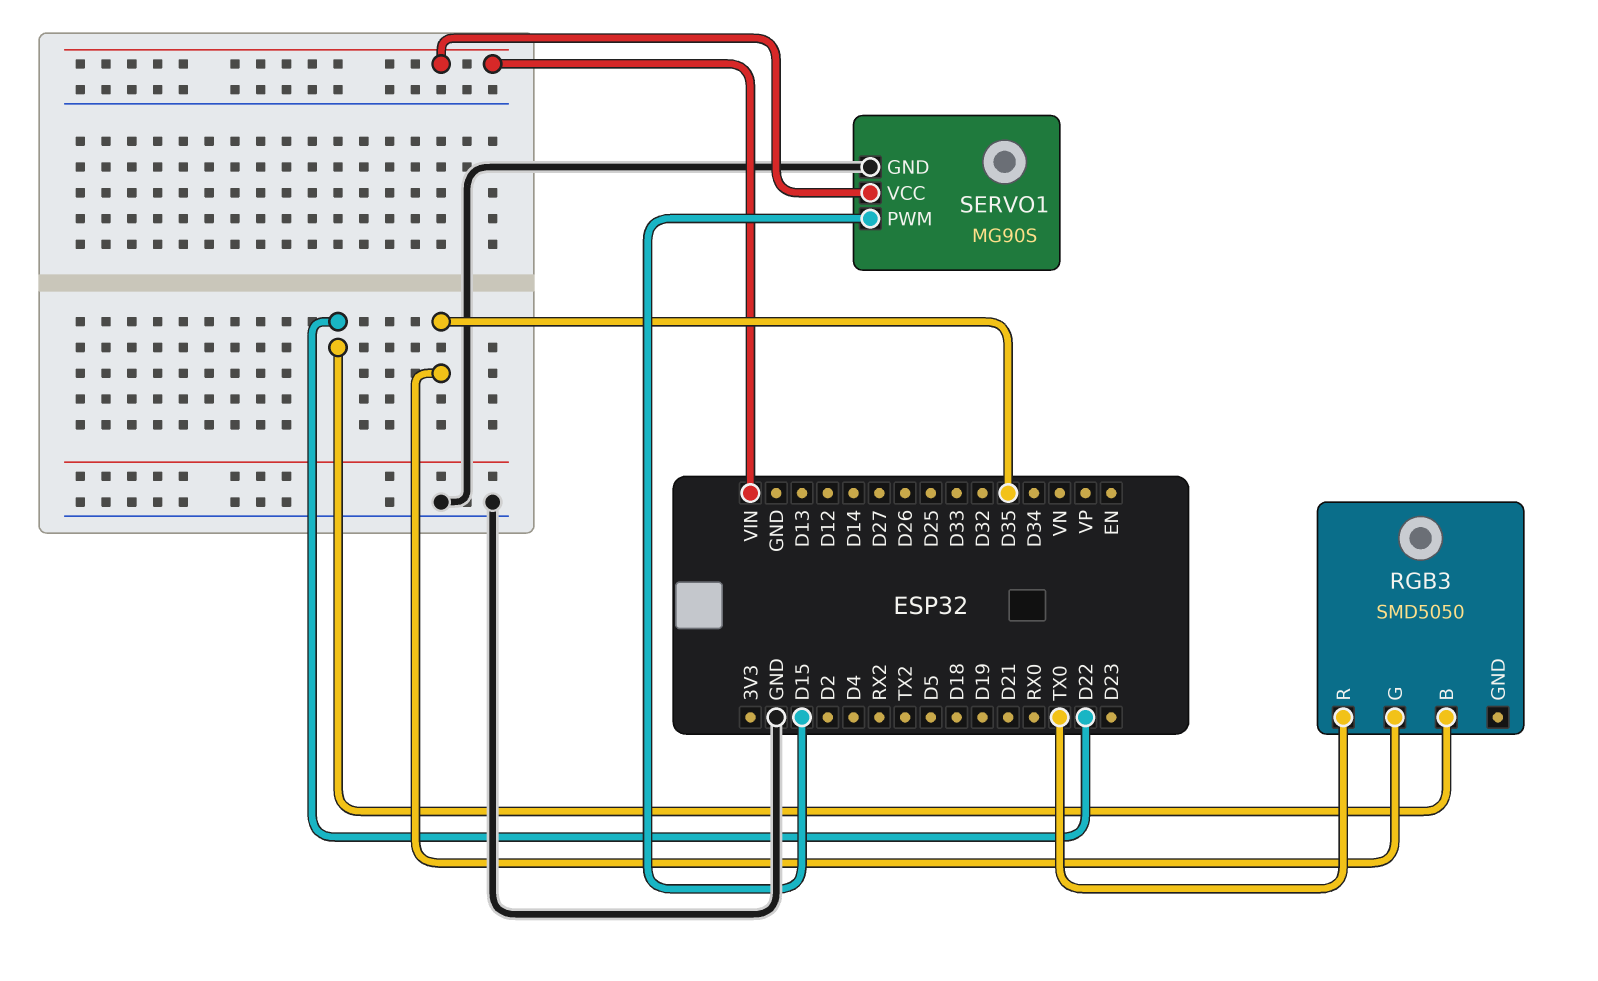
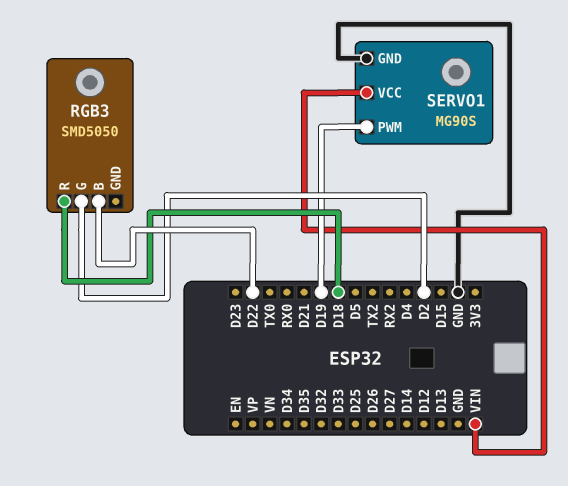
RGB3 pin G: D35 -> D2
RGB3 pin R: TX0 -> D18
SERVO1 pin PWM: D15 -> D19

